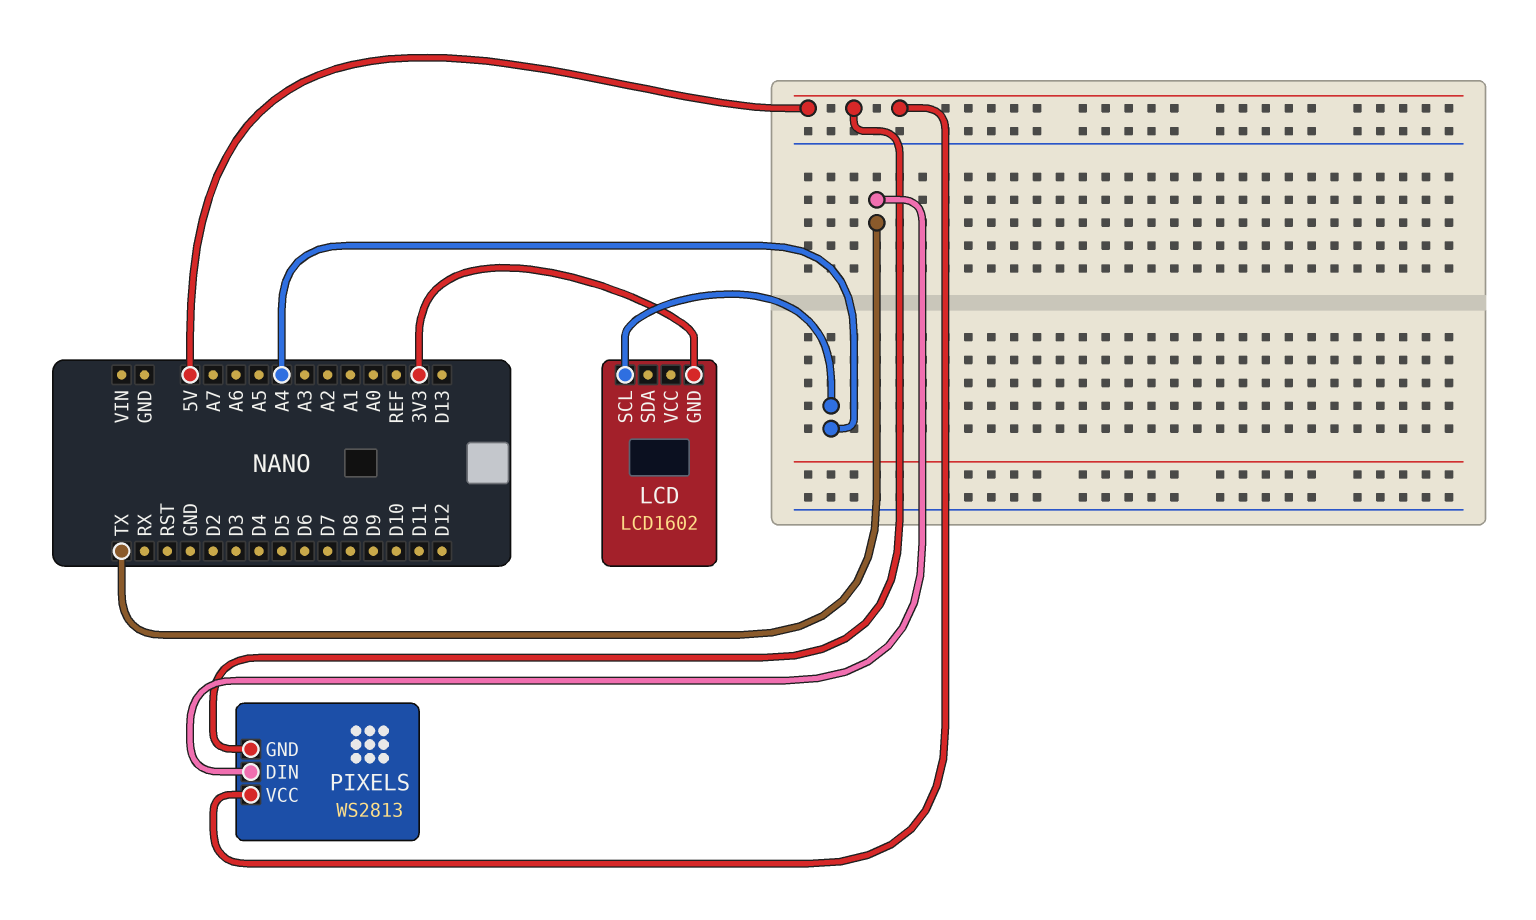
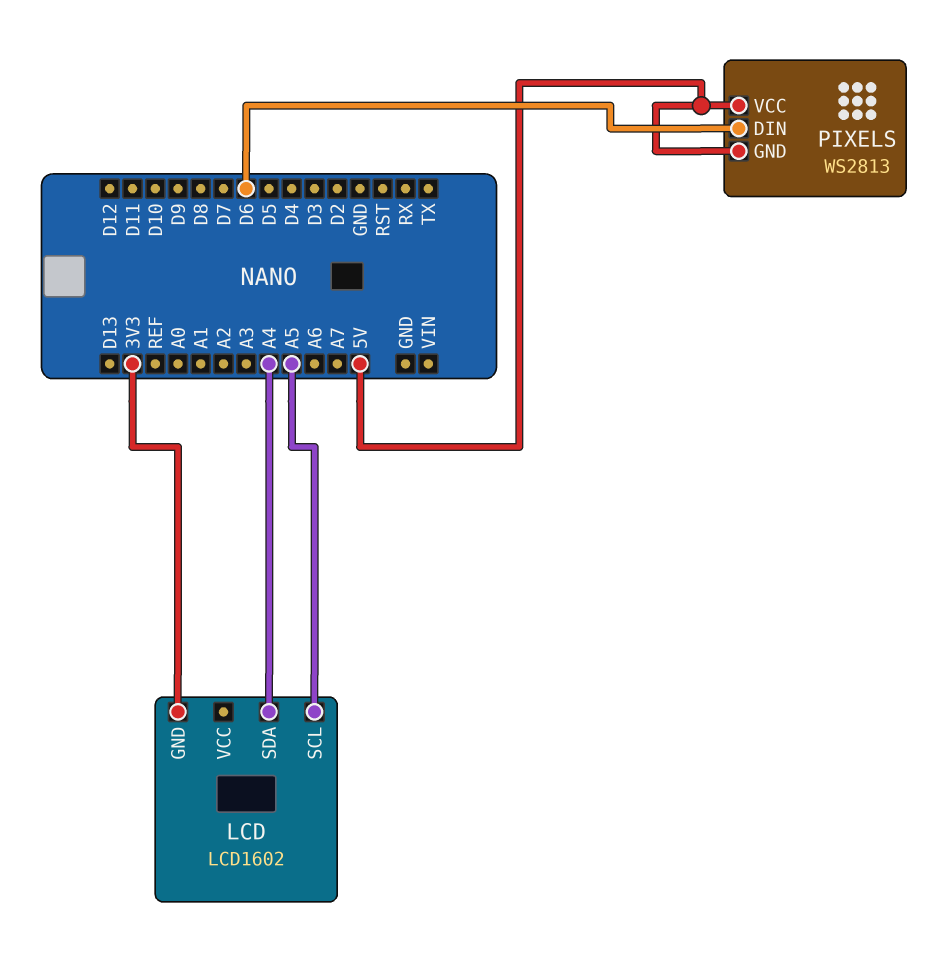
LCD pin SCL: A4 -> A5
LCD pin SDA: none -> A4
PIXELS pin DIN: TX -> D6

